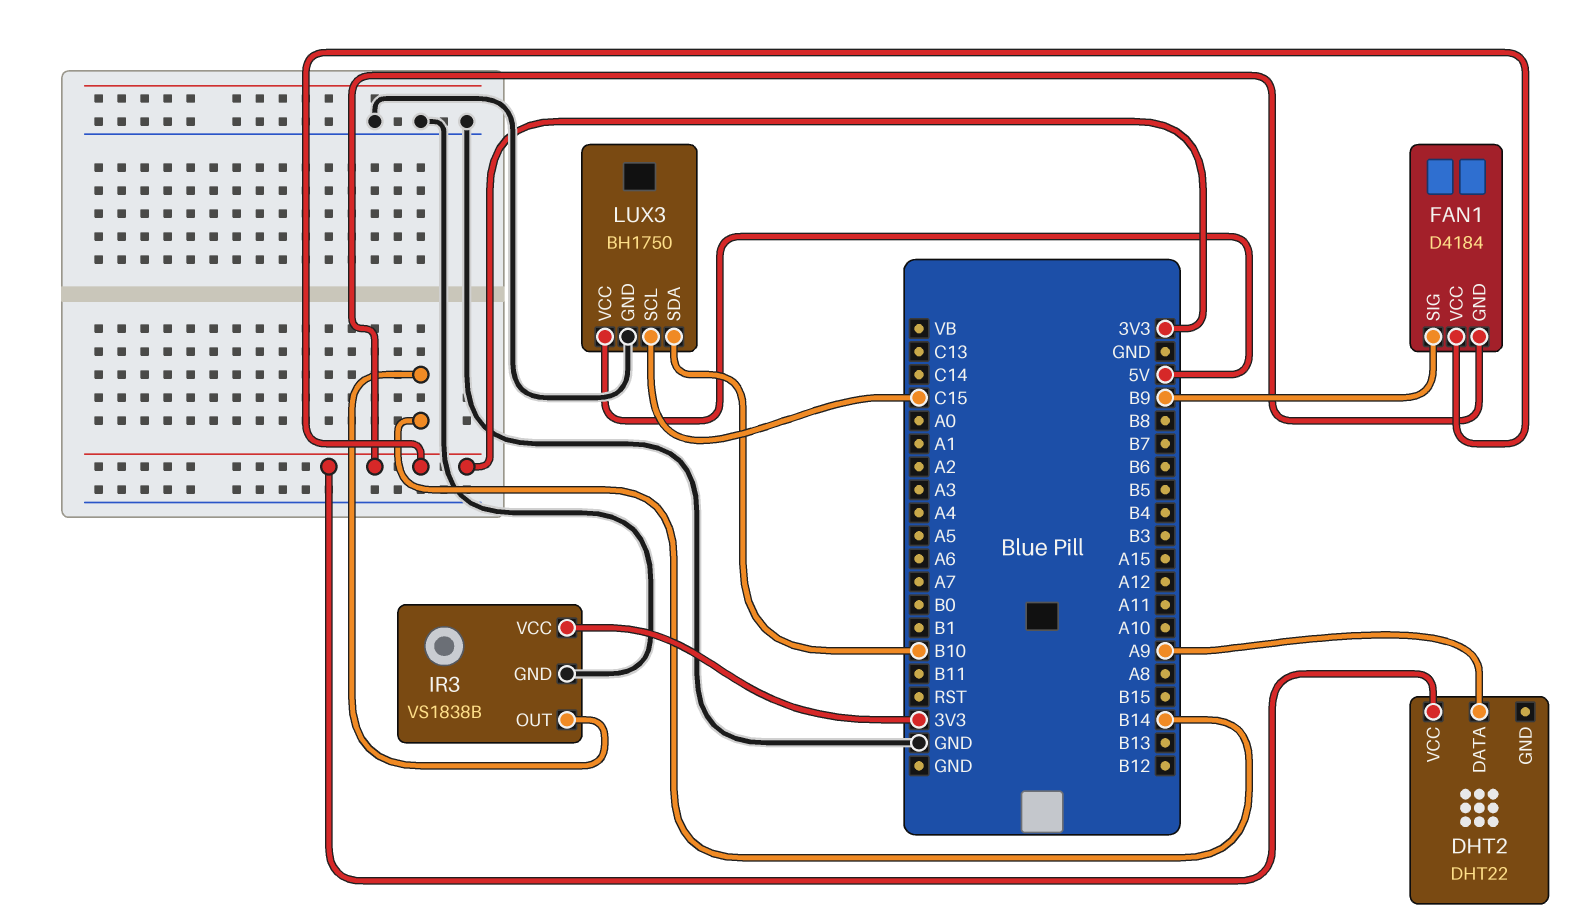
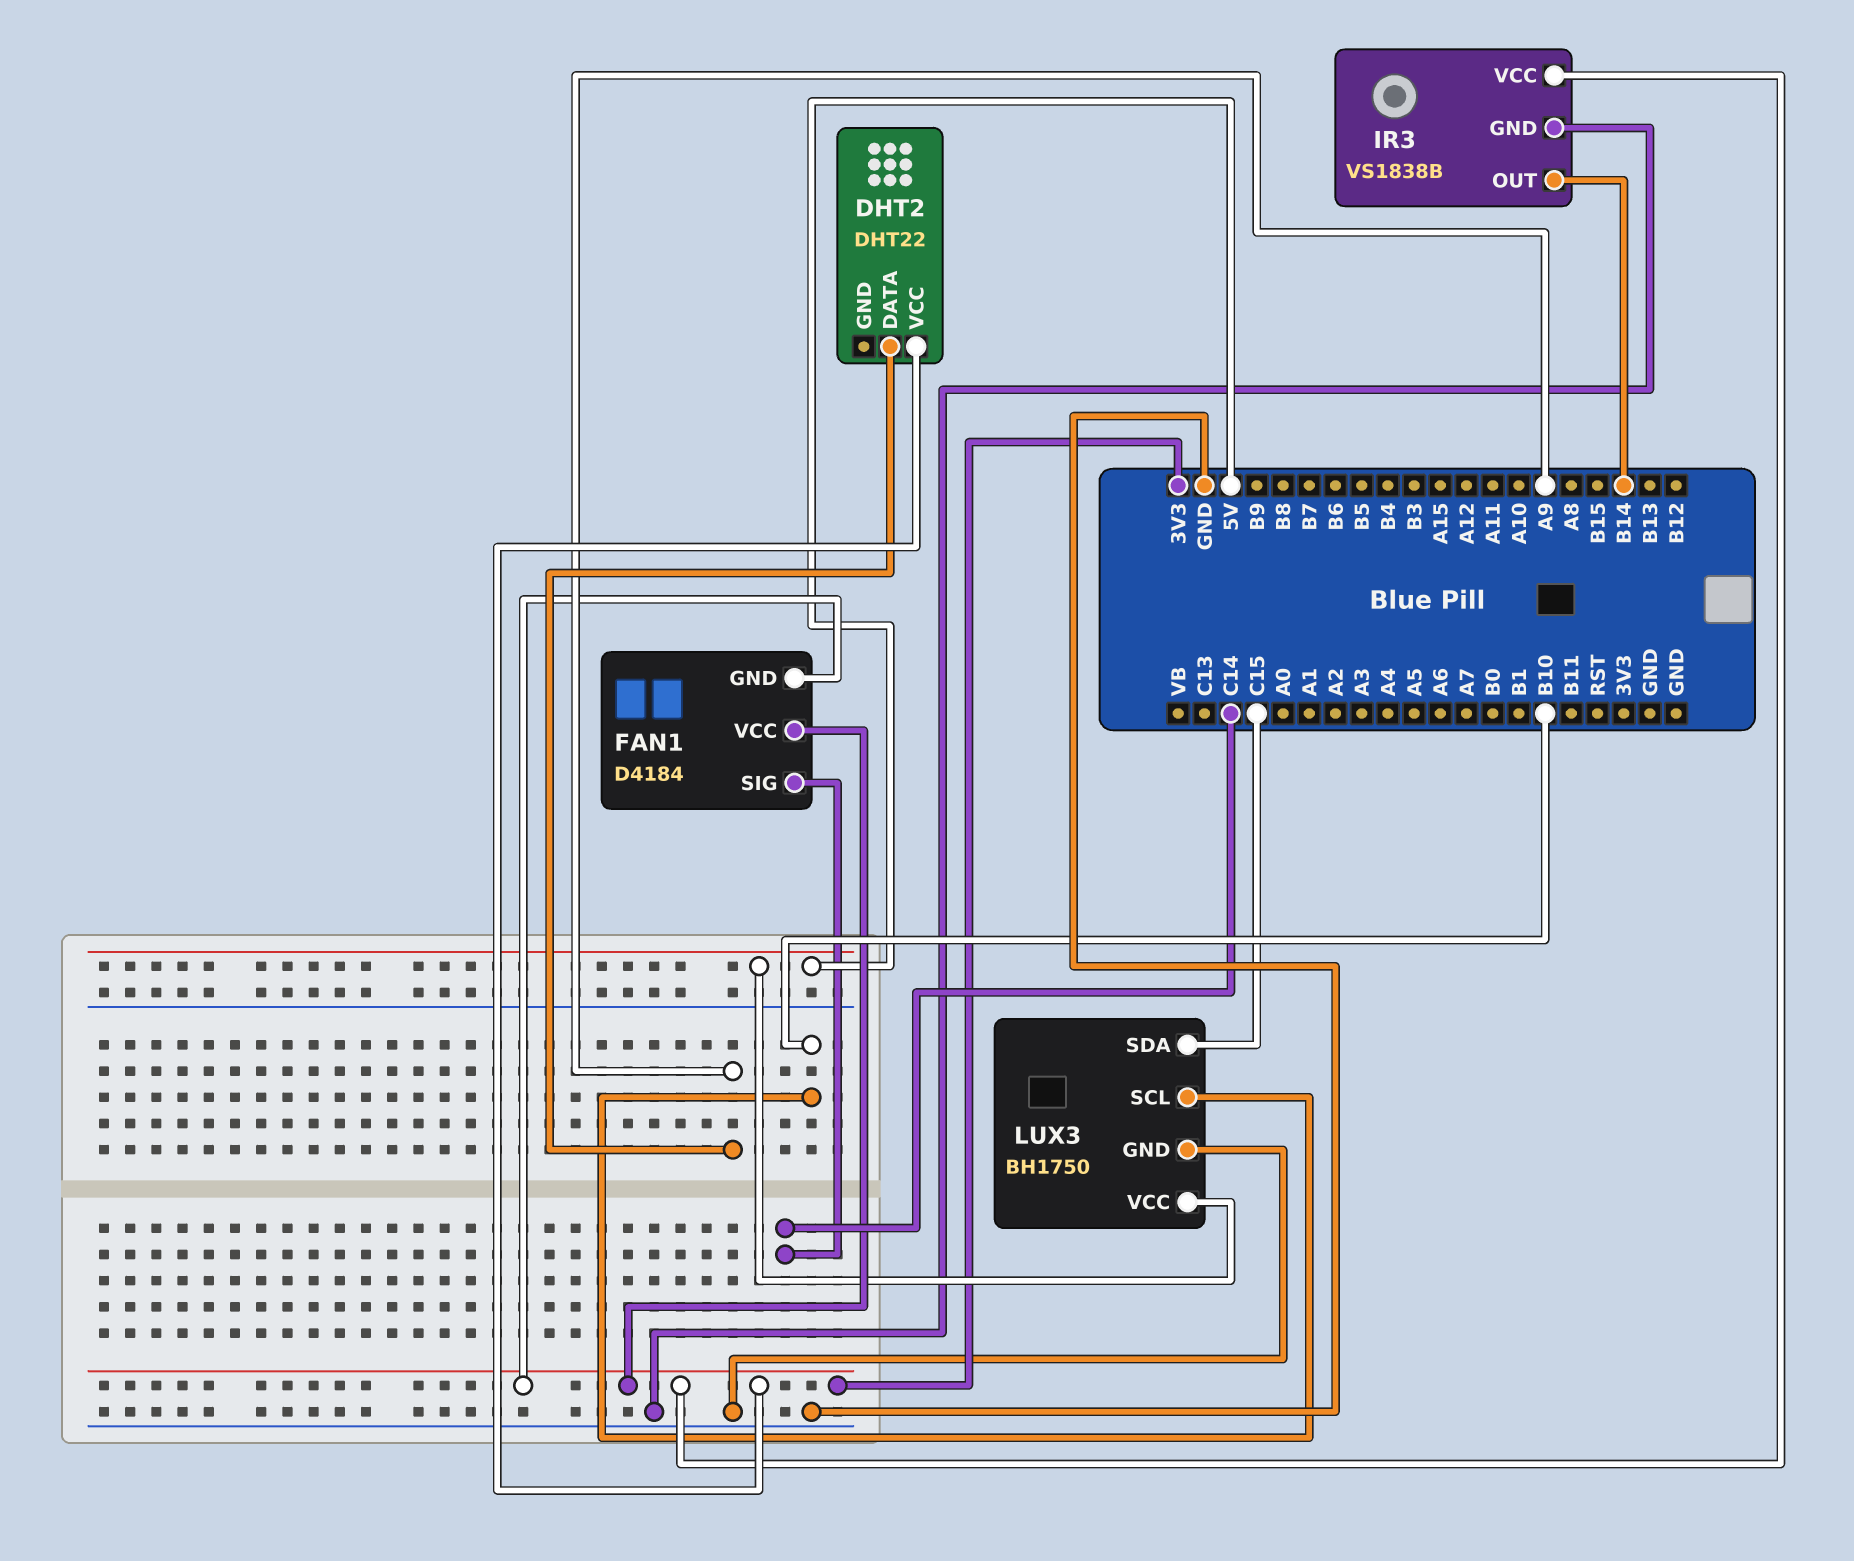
FAN1 pin SIG: B9 -> C14
LUX3 pin SCL: C15 -> B10
LUX3 pin SDA: B10 -> C15

